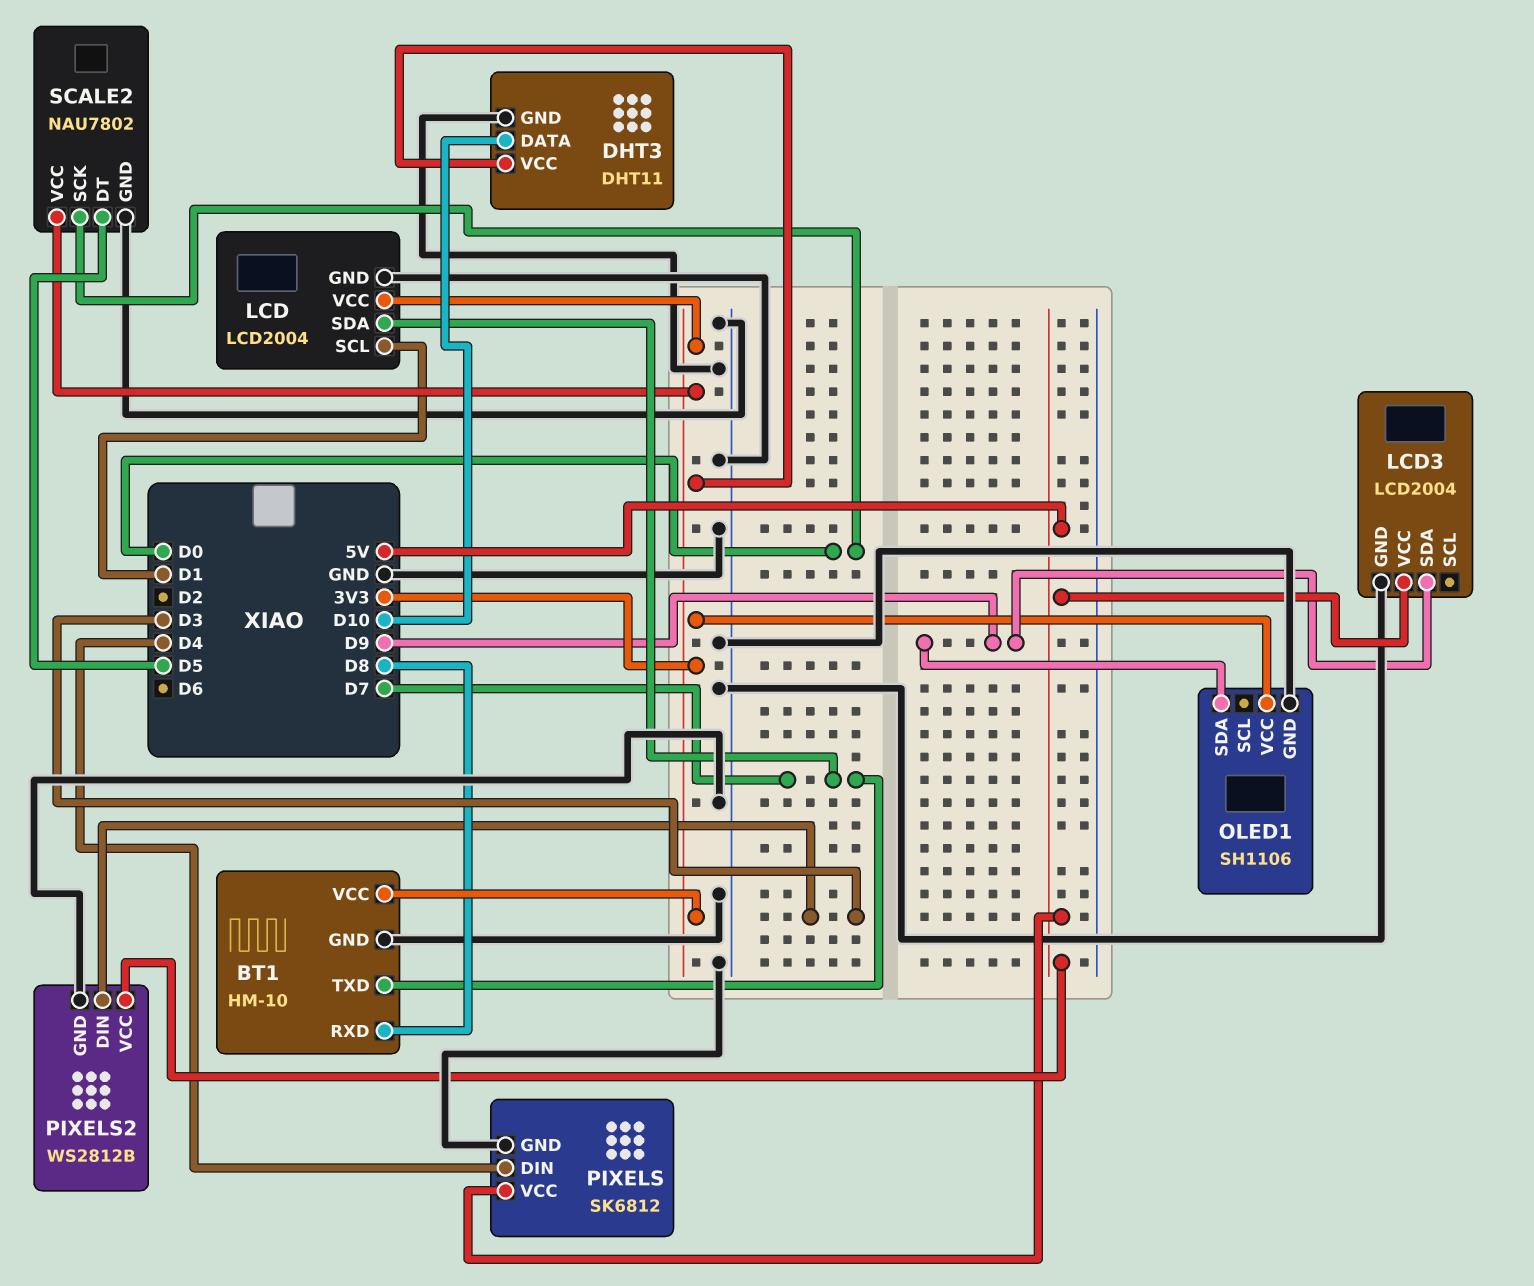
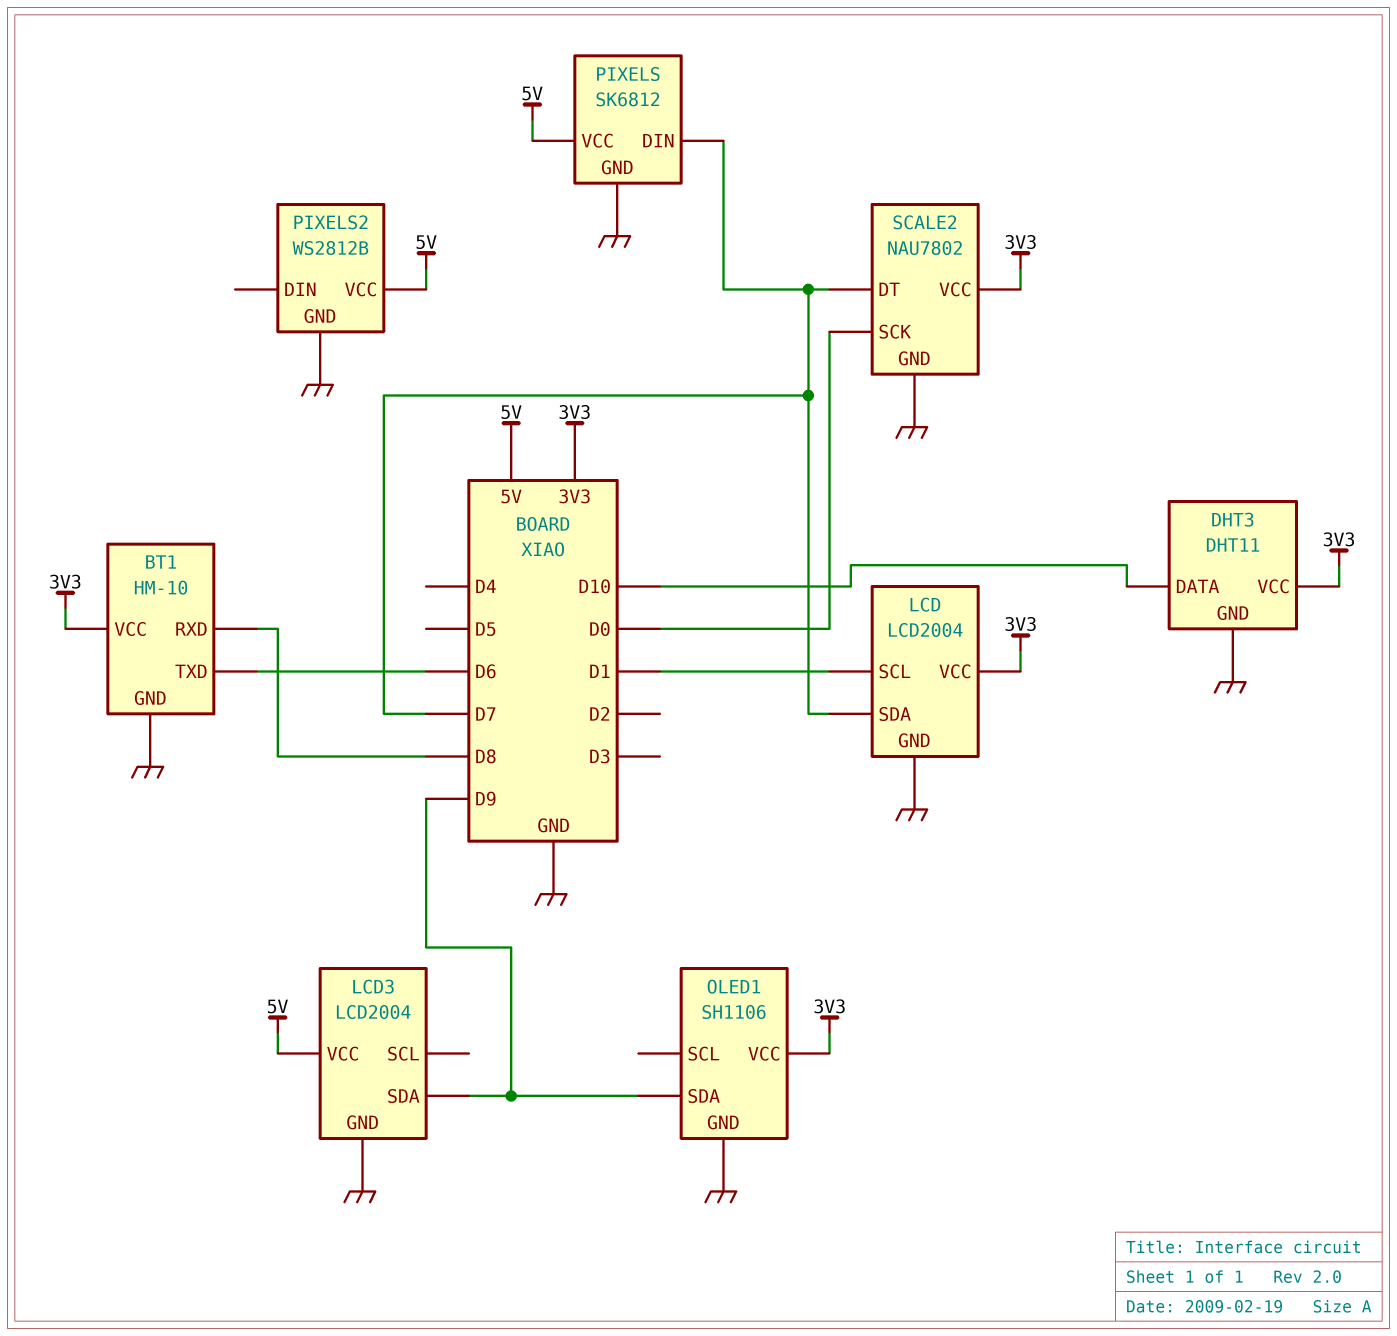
BT1 pin TXD: D7 -> D6
PIXELS pin DIN: D4 -> D7
PIXELS2 pin DIN: D3 -> none
SCALE2 pin DT: D5 -> D7

